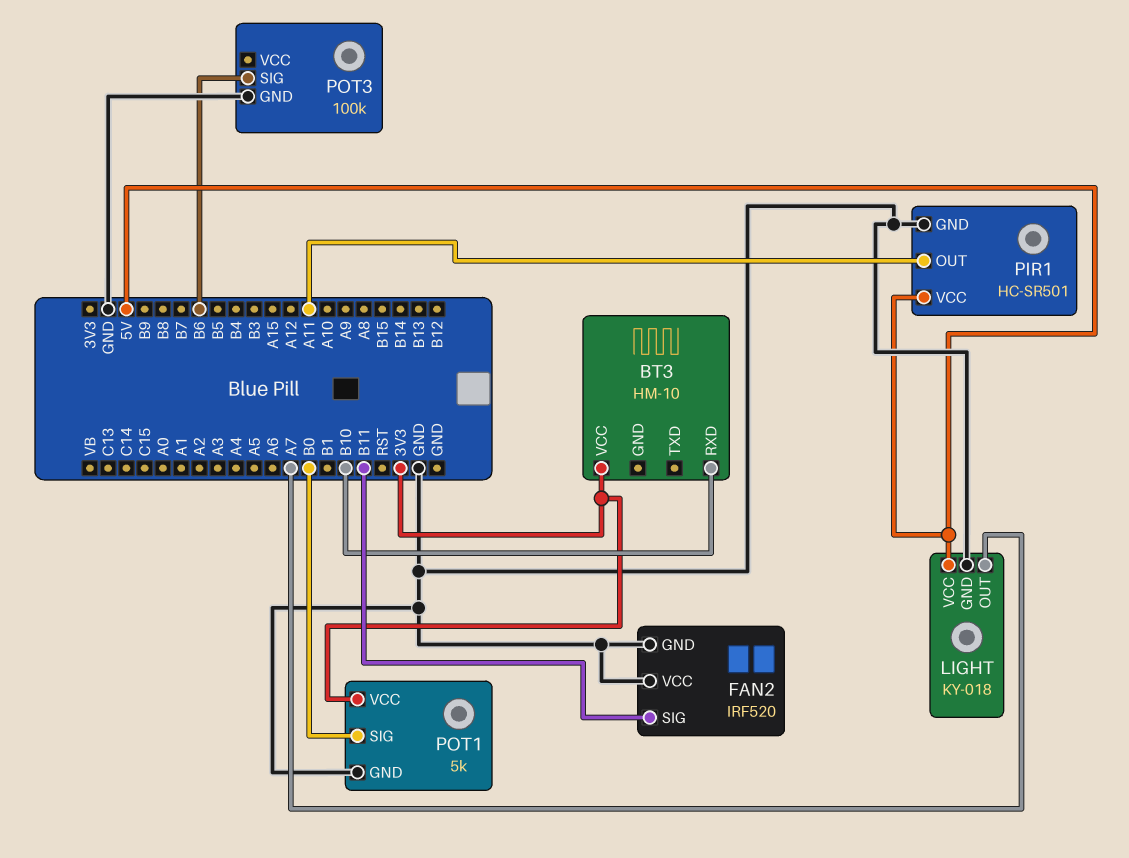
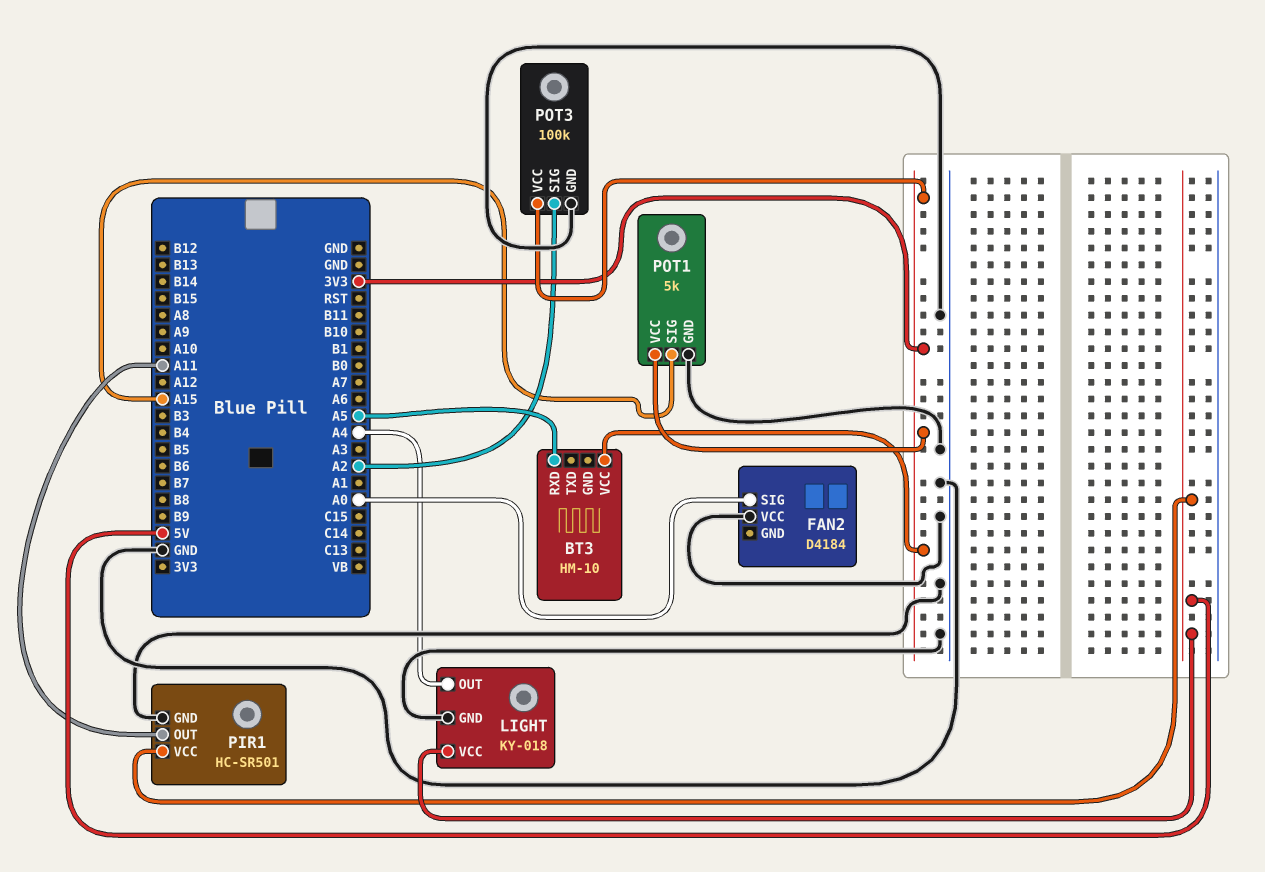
BT3 pin RXD: B10 -> A5
FAN2: IRF520 -> D4184
FAN2 pin GND: GND -> none
FAN2 pin SIG: B11 -> A0
LIGHT pin OUT: A7 -> A4
POT1 pin SIG: B0 -> A15
POT3 pin SIG: B6 -> A2
POT3 pin VCC: none -> 3V3

